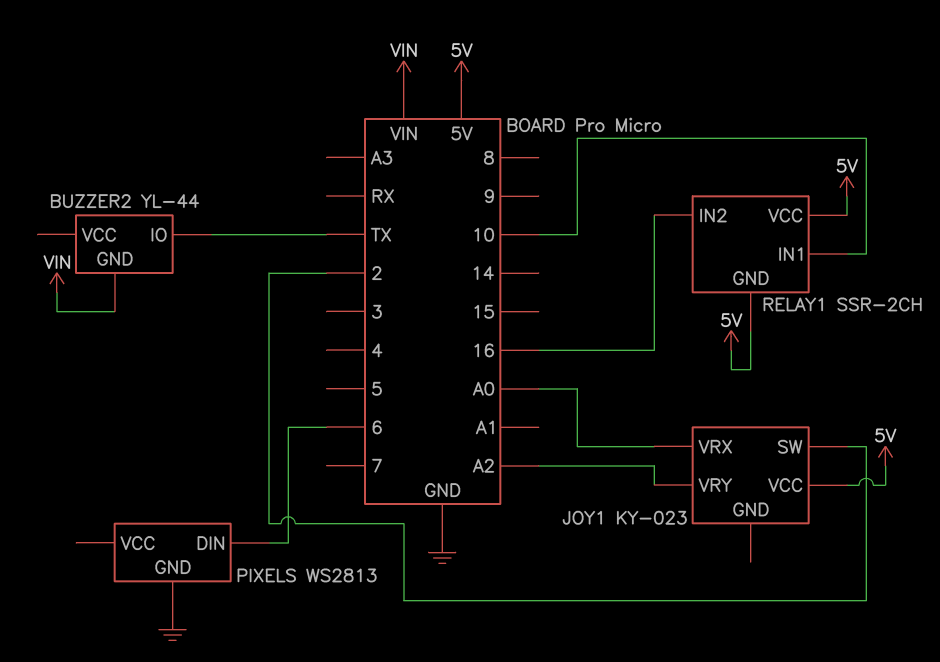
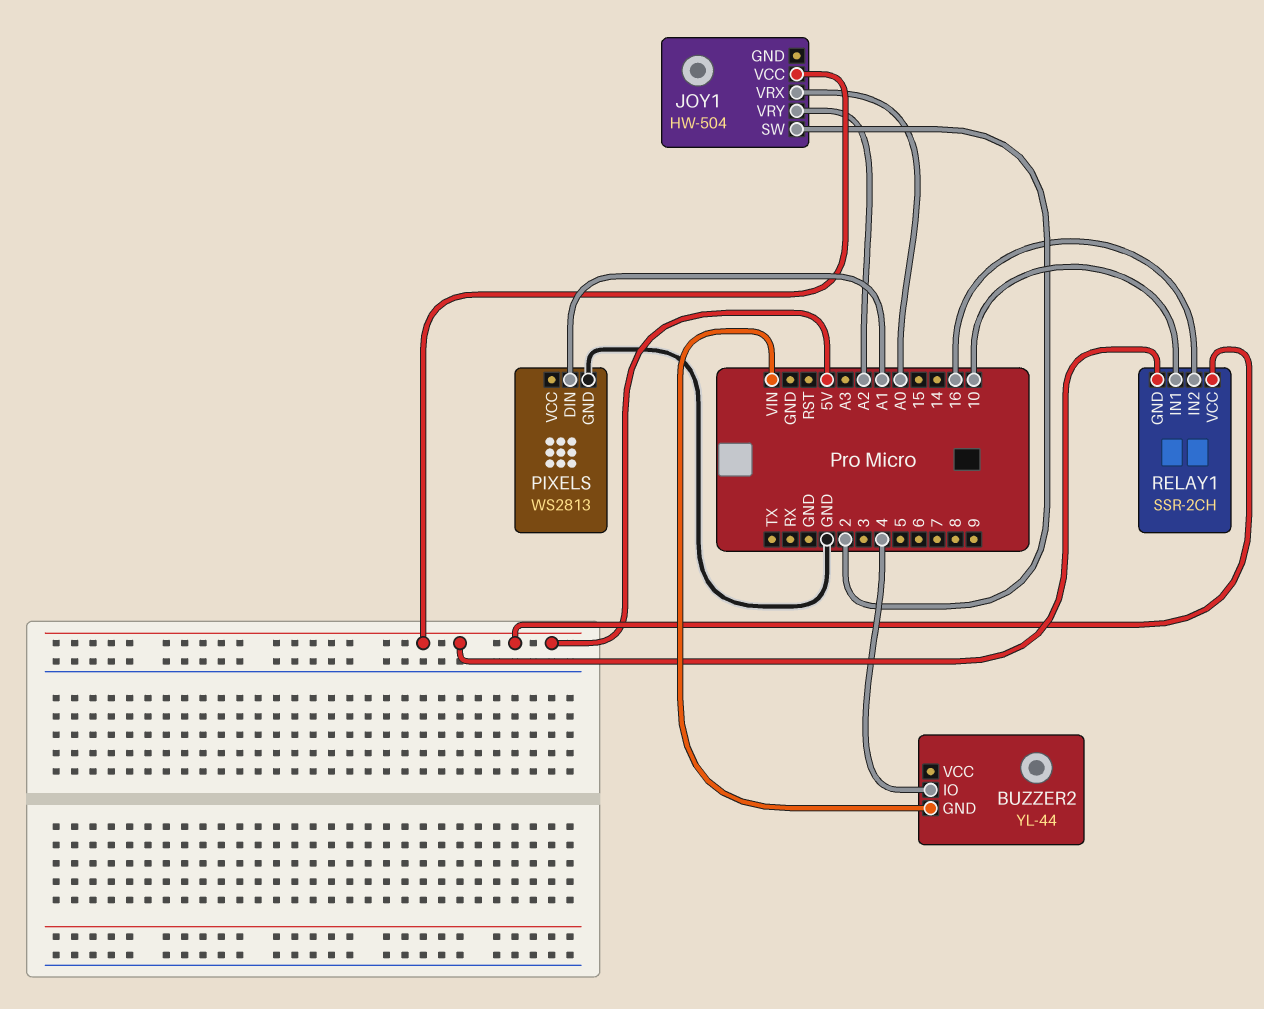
BUZZER2 pin IO: TX -> 4
JOY1: KY-023 -> HW-504
PIXELS pin DIN: 6 -> A1

